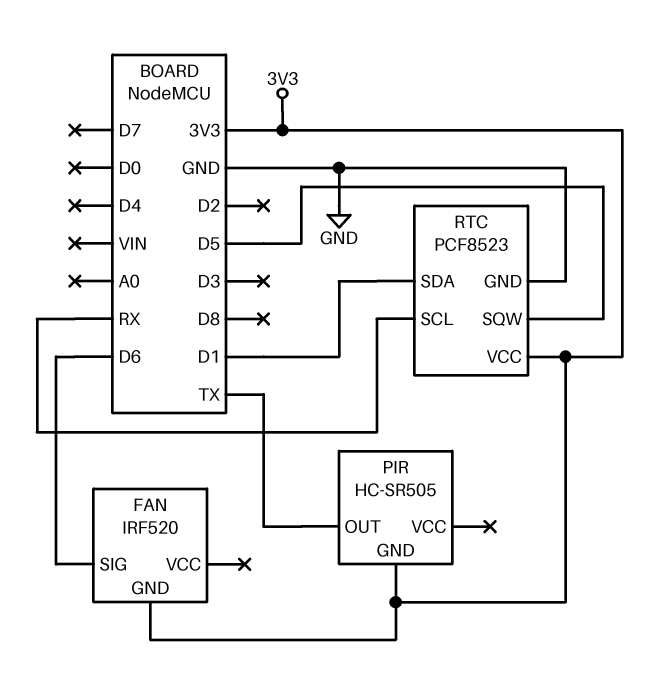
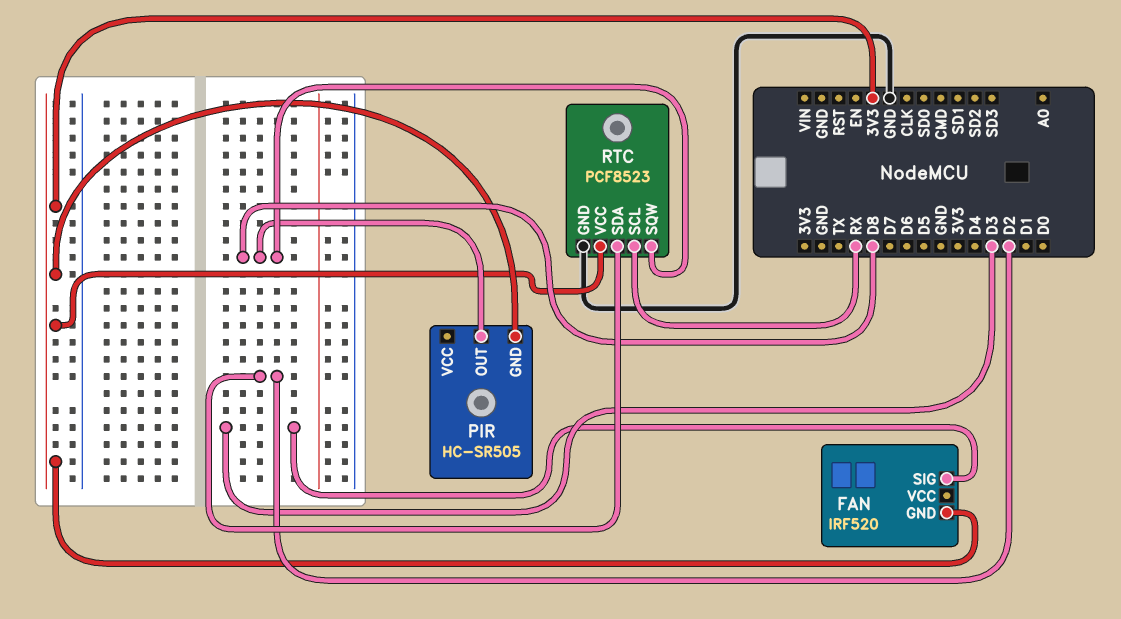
FAN pin SIG: D6 -> D3
PIR pin OUT: TX -> D8
RTC pin SDA: D1 -> D2
RTC pin SQW: D5 -> D8

